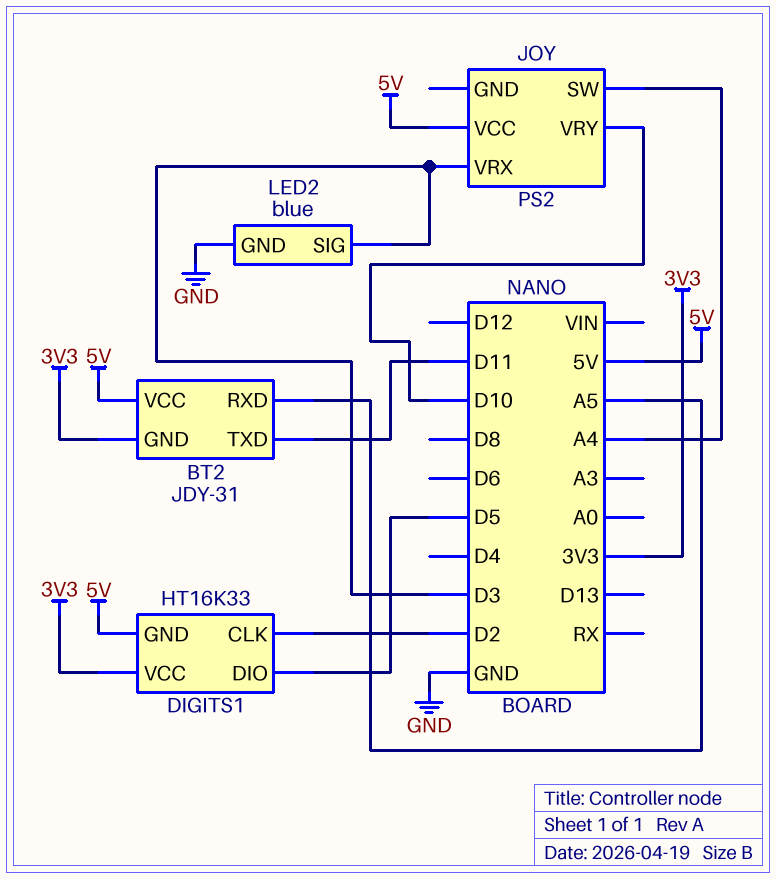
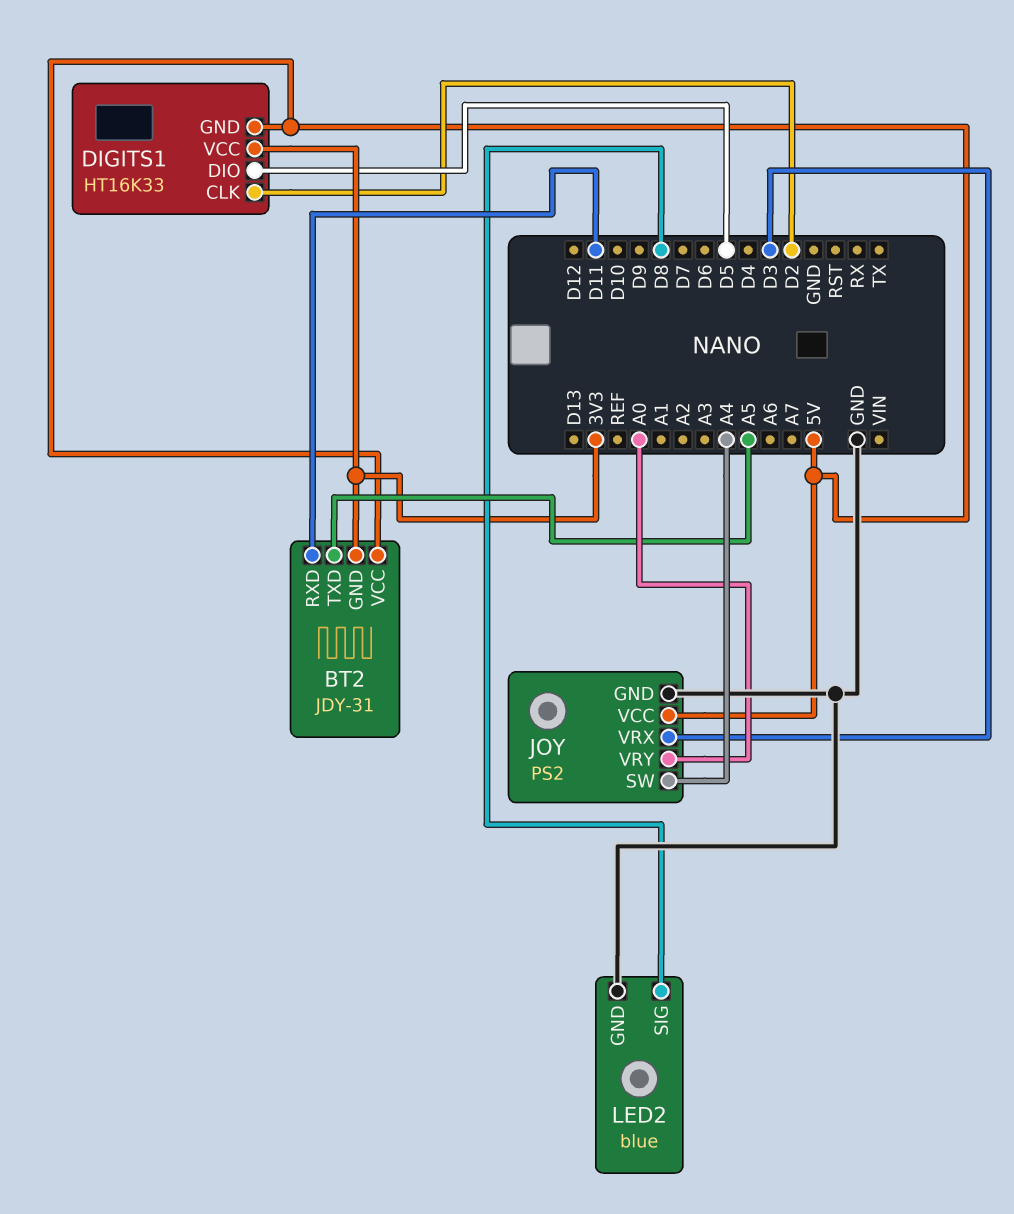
BT2 pin RXD: A5 -> D11
BT2 pin TXD: D11 -> A5
JOY pin GND: none -> GND
JOY pin VRY: D10 -> A0
LED2 pin SIG: D3 -> D8

